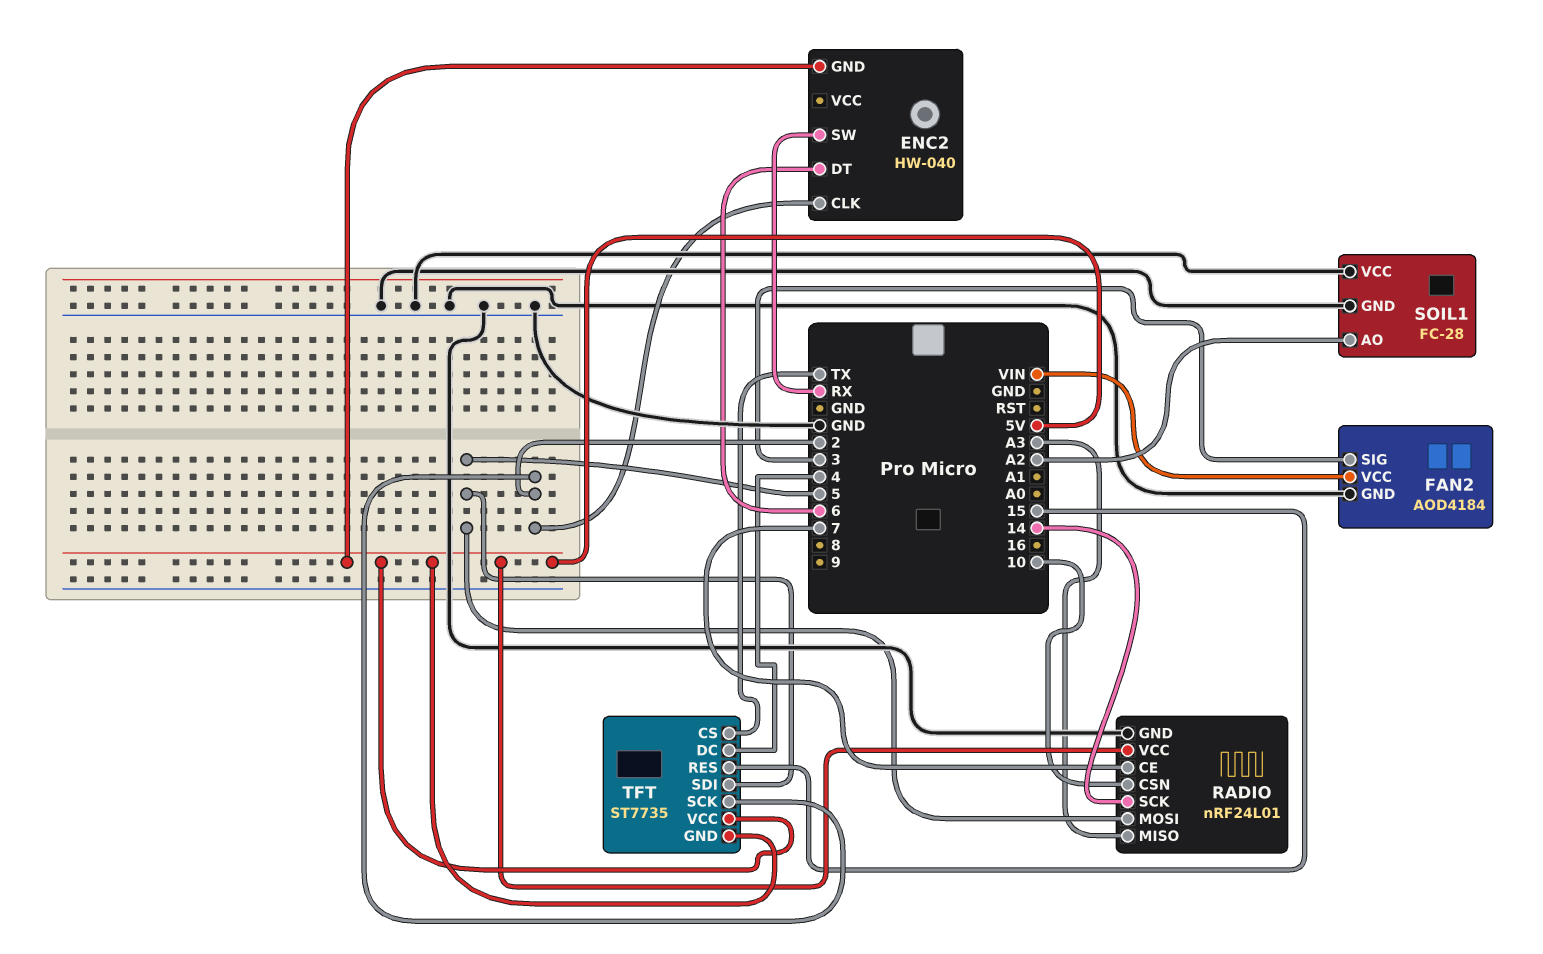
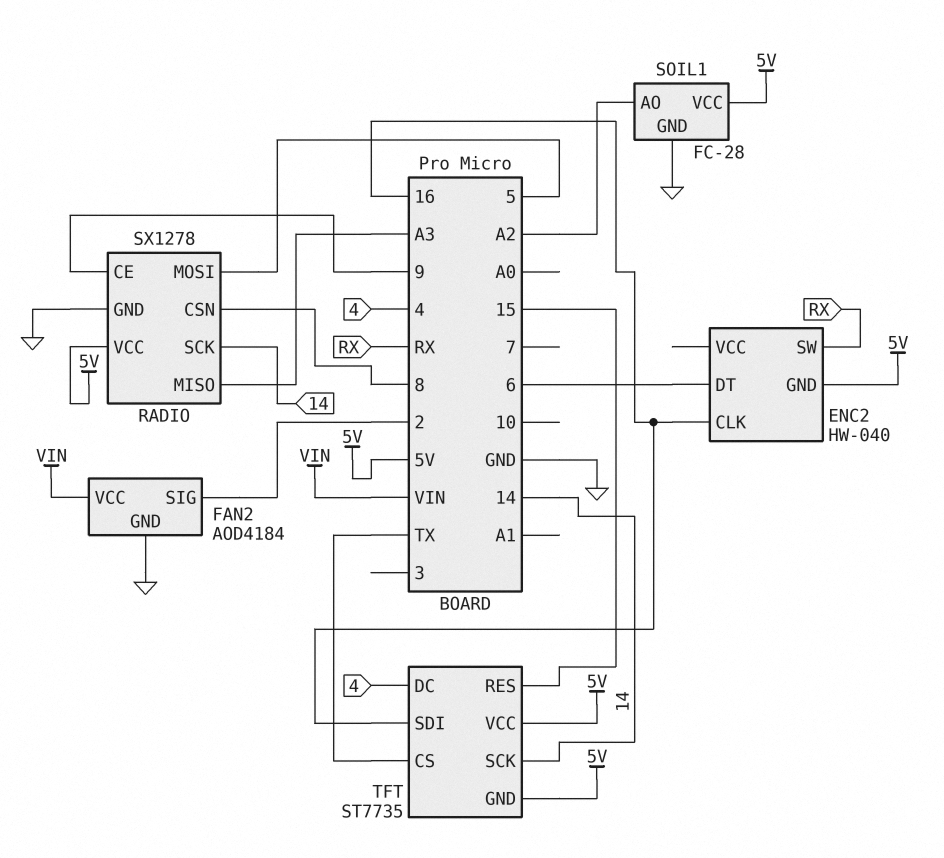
ENC2 pin CLK: 2 -> 16
FAN2 pin SIG: 3 -> 2
RADIO: nRF24L01 -> SX1278
RADIO pin CE: 7 -> 9
RADIO pin CSN: 10 -> 8
SOIL1 pin VCC: GND -> 5V
TFT pin SCK: 2 -> 14
TFT pin SDI: 5 -> 16

